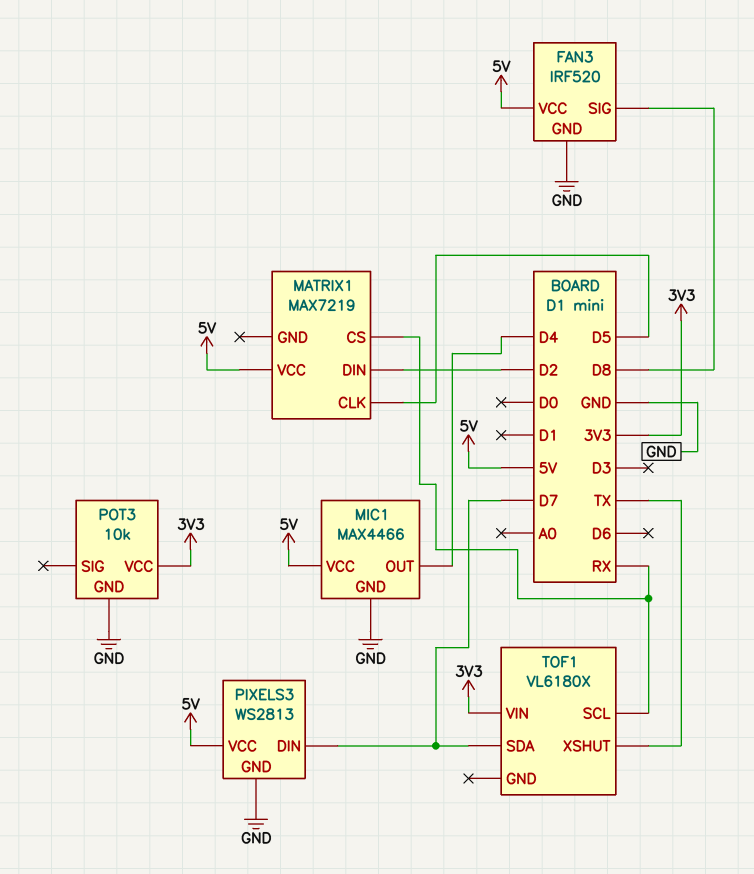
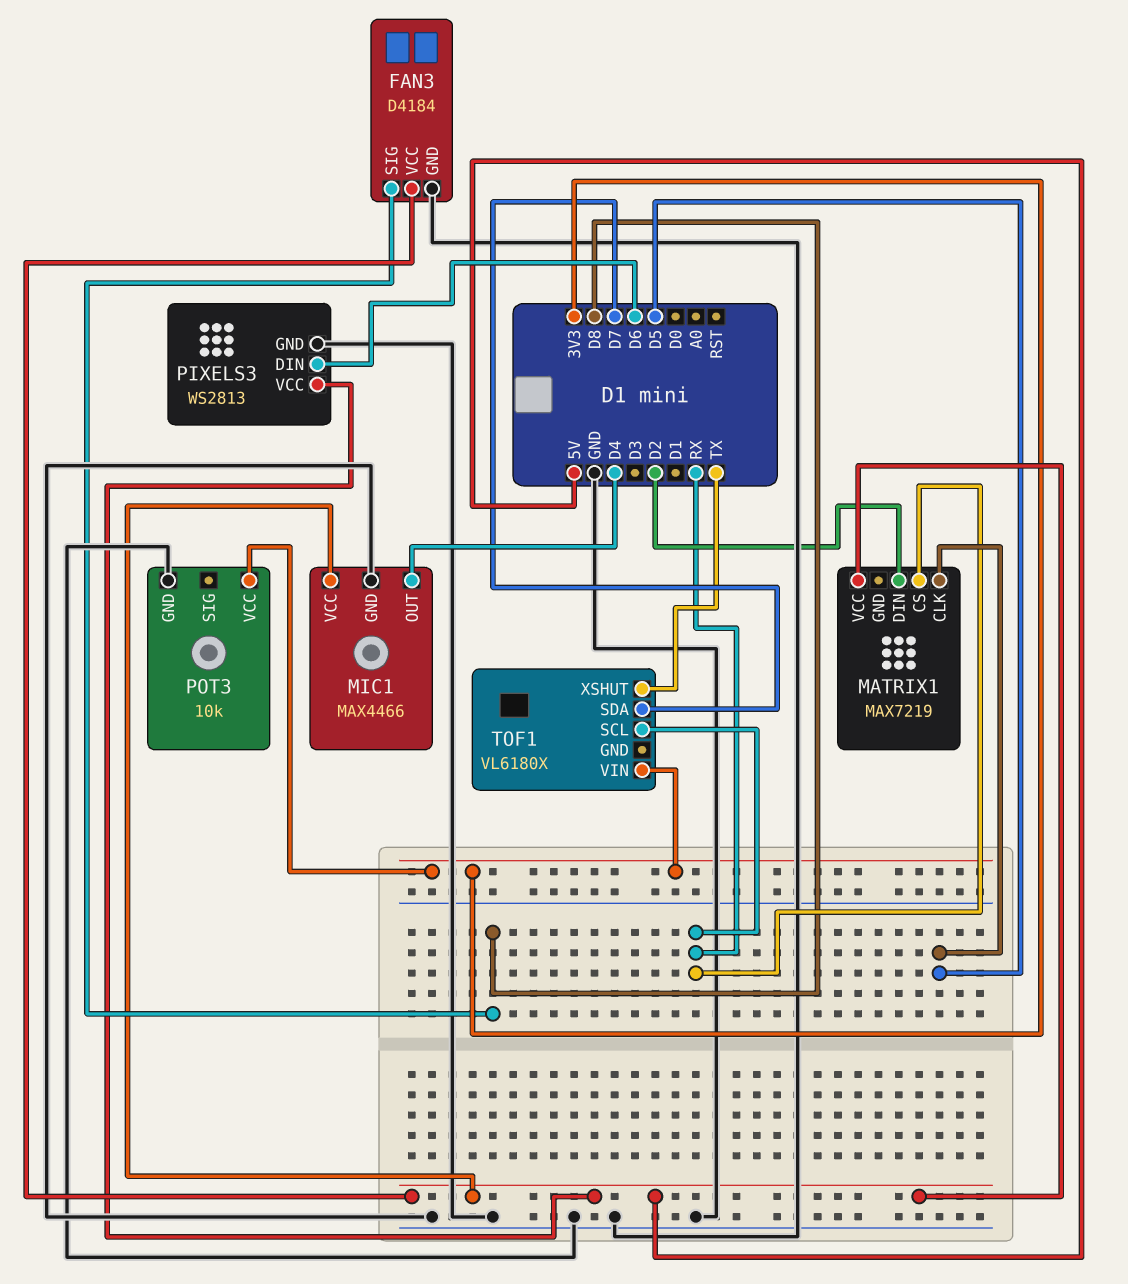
FAN3: IRF520 -> D4184
PIXELS3 pin DIN: D7 -> D6

